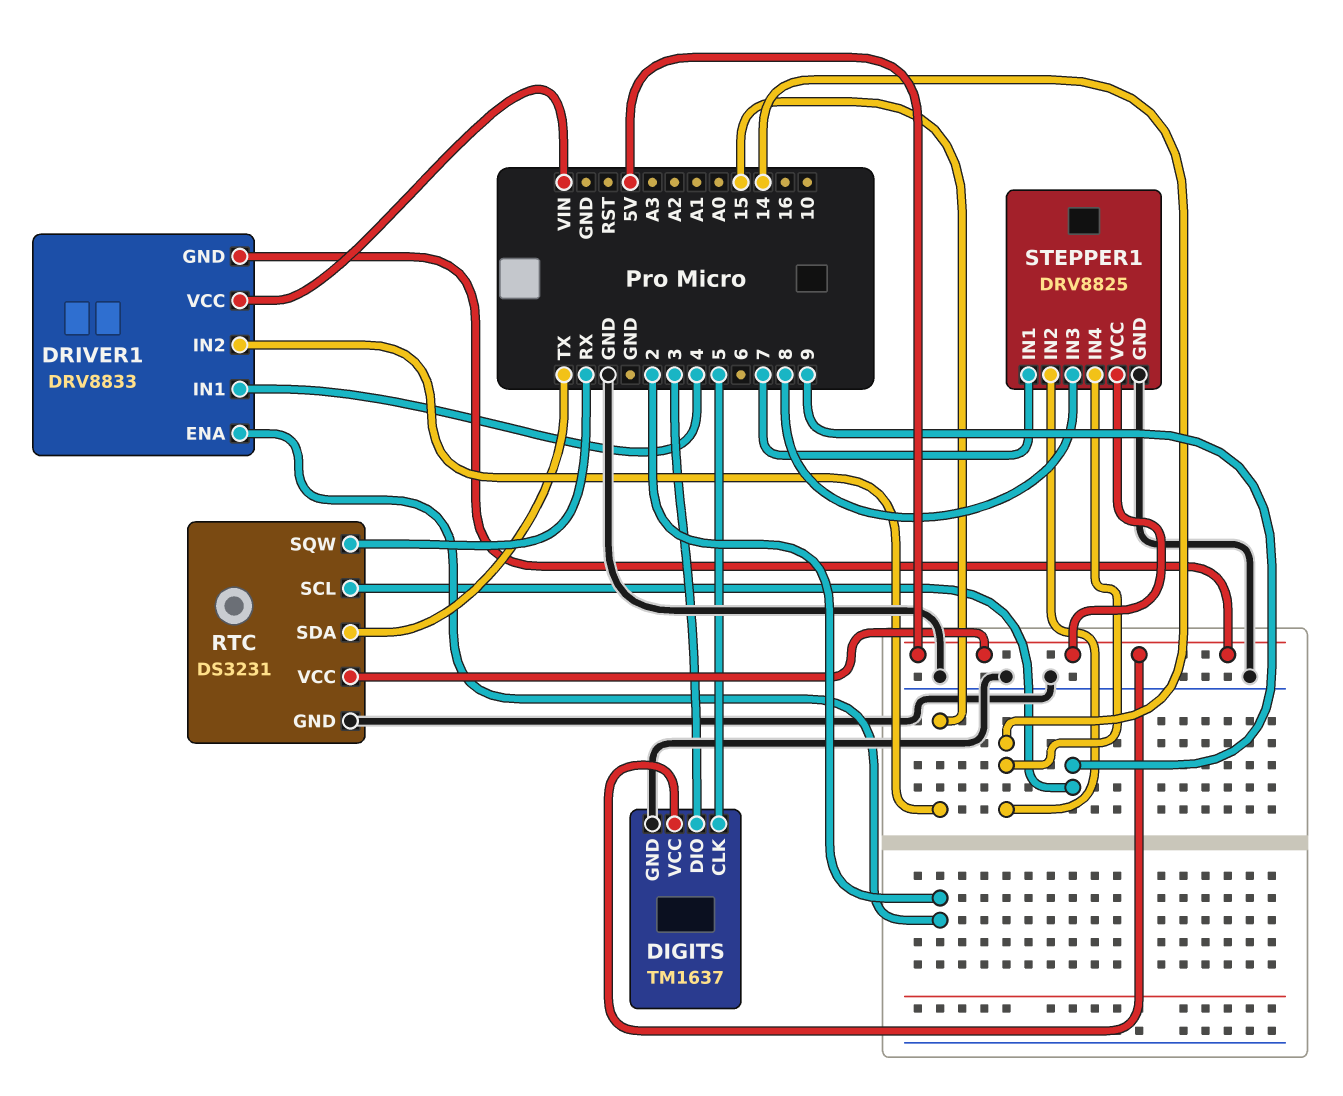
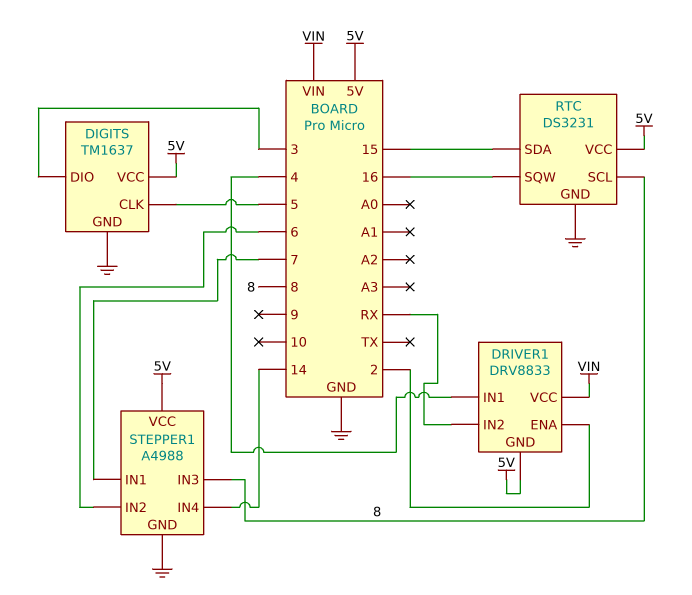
DRIVER1 pin IN2: 15 -> RX
RTC pin SCL: 9 -> 8
RTC pin SDA: TX -> 15
RTC pin SQW: RX -> 16
STEPPER1: DRV8825 -> A4988
STEPPER1 pin IN2: 14 -> 6

